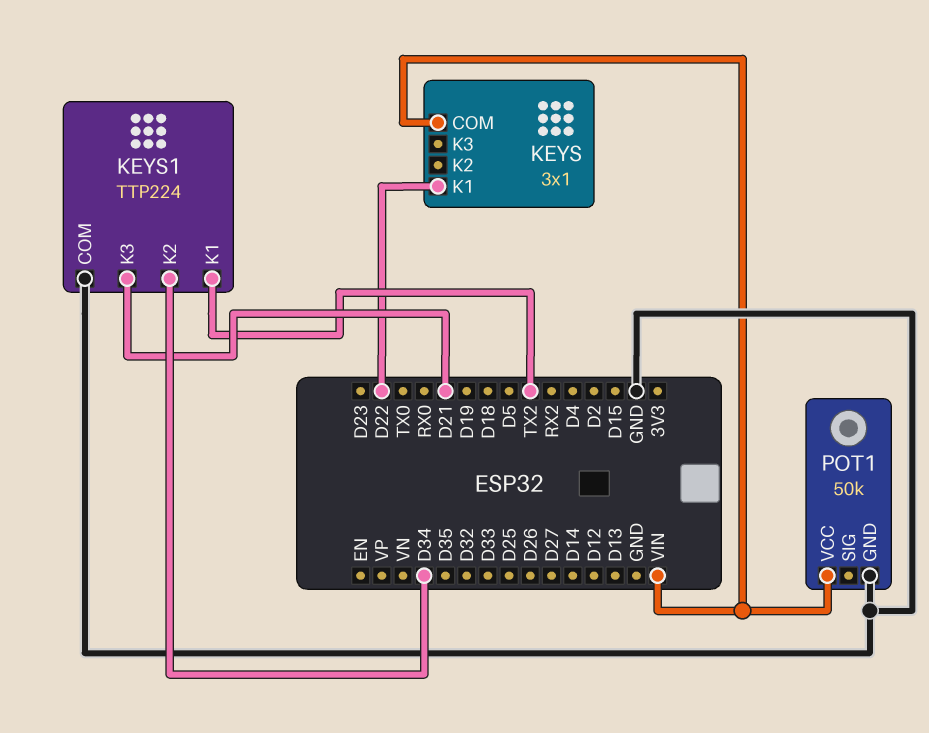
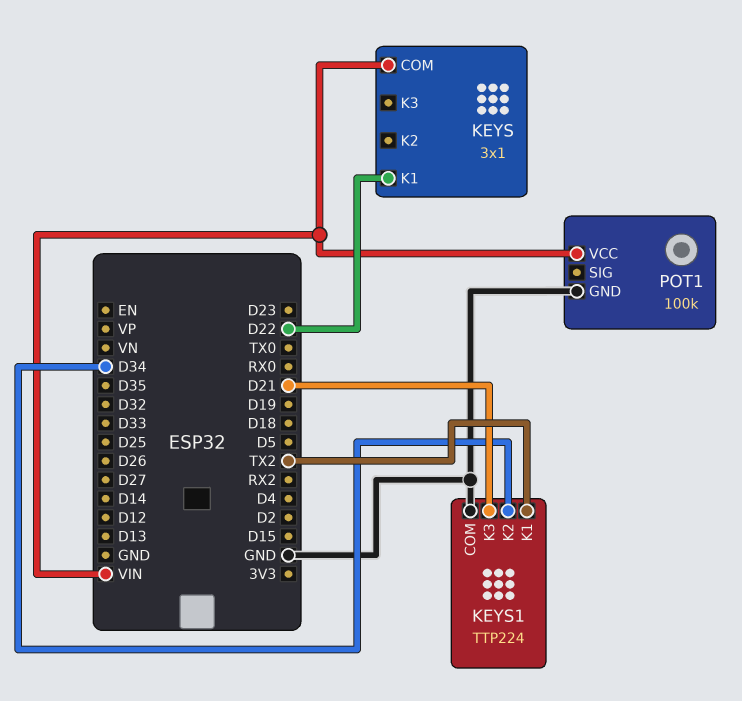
POT1: 50k -> 100k

